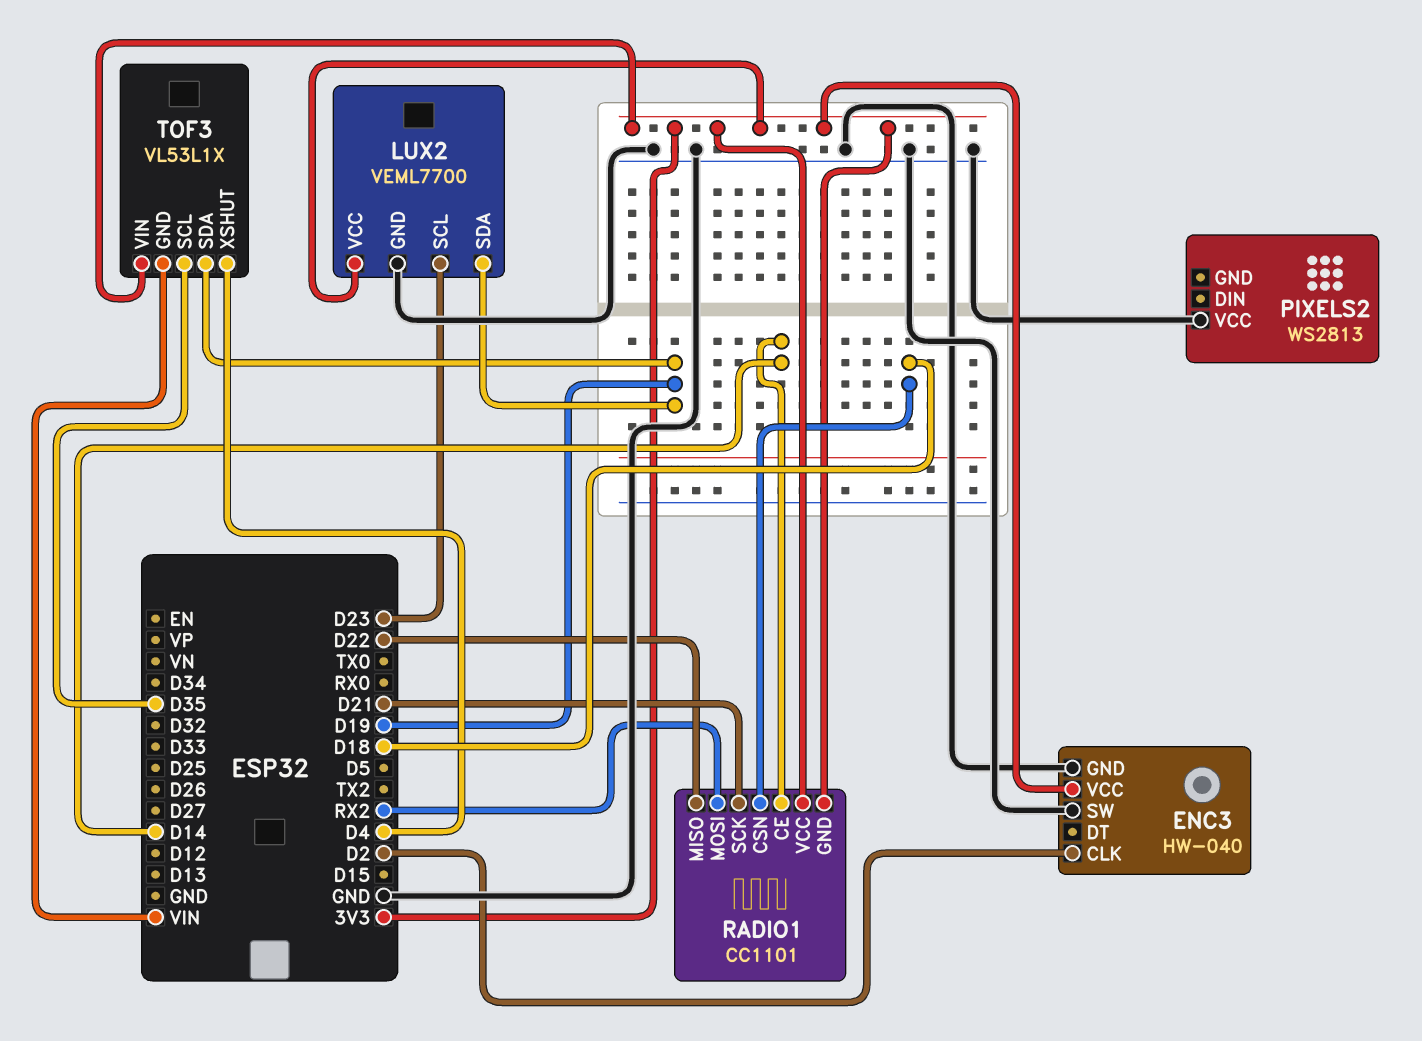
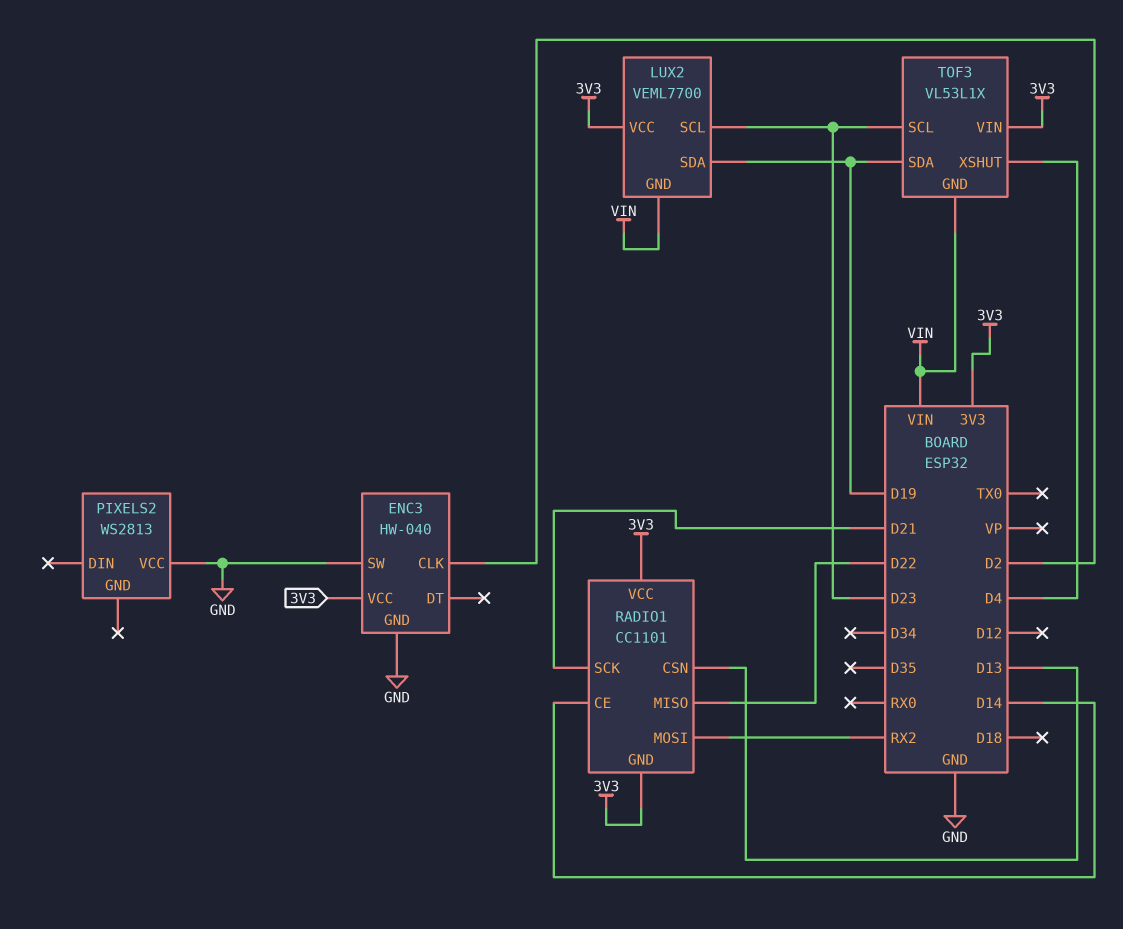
LUX2 pin GND: GND -> VIN
RADIO1 pin CSN: D18 -> D13
TOF3 pin SCL: D35 -> D23

